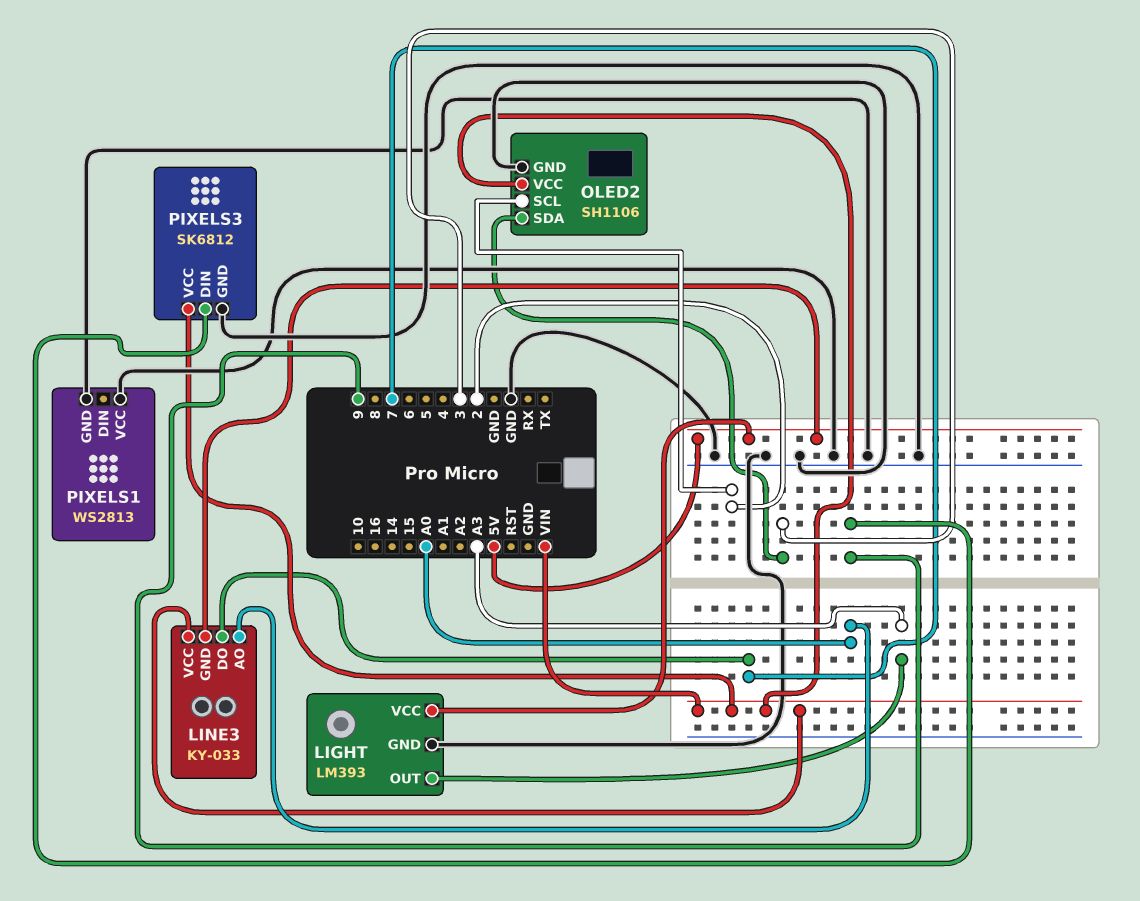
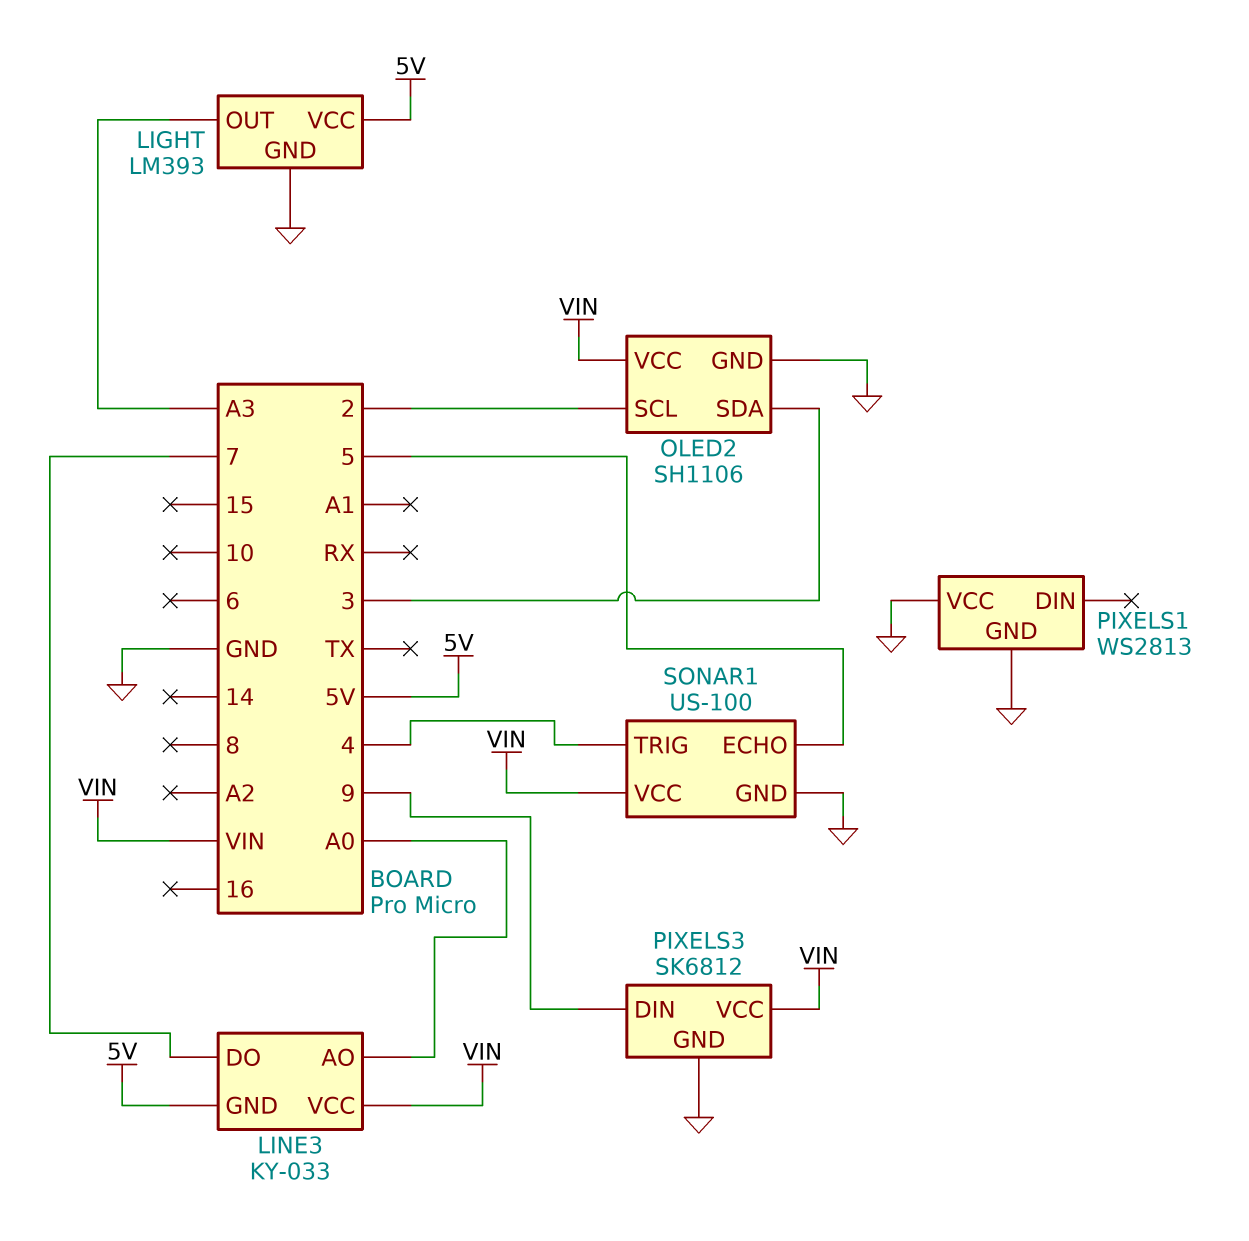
SONAR1: none -> US-100
SONAR1 pin ECHO: none -> 5
SONAR1 pin GND: none -> GND
SONAR1 pin TRIG: none -> 4
SONAR1 pin VCC: none -> VIN

